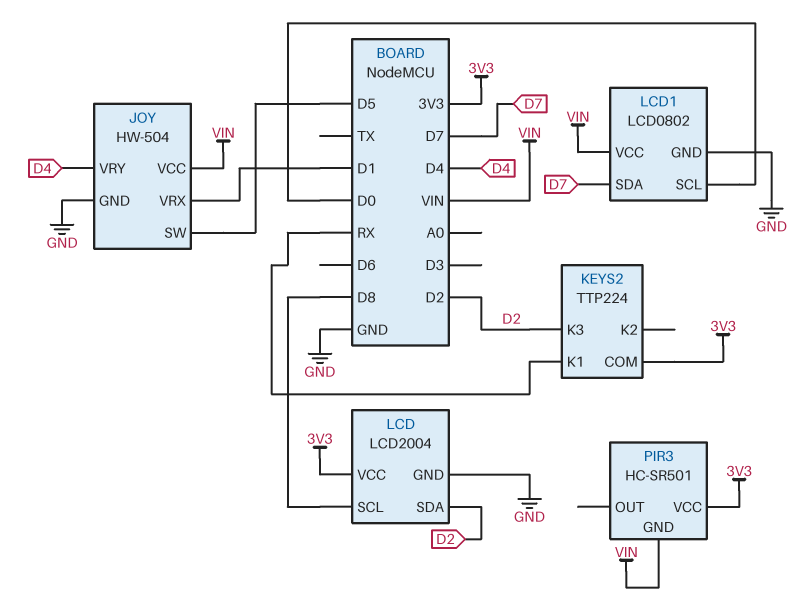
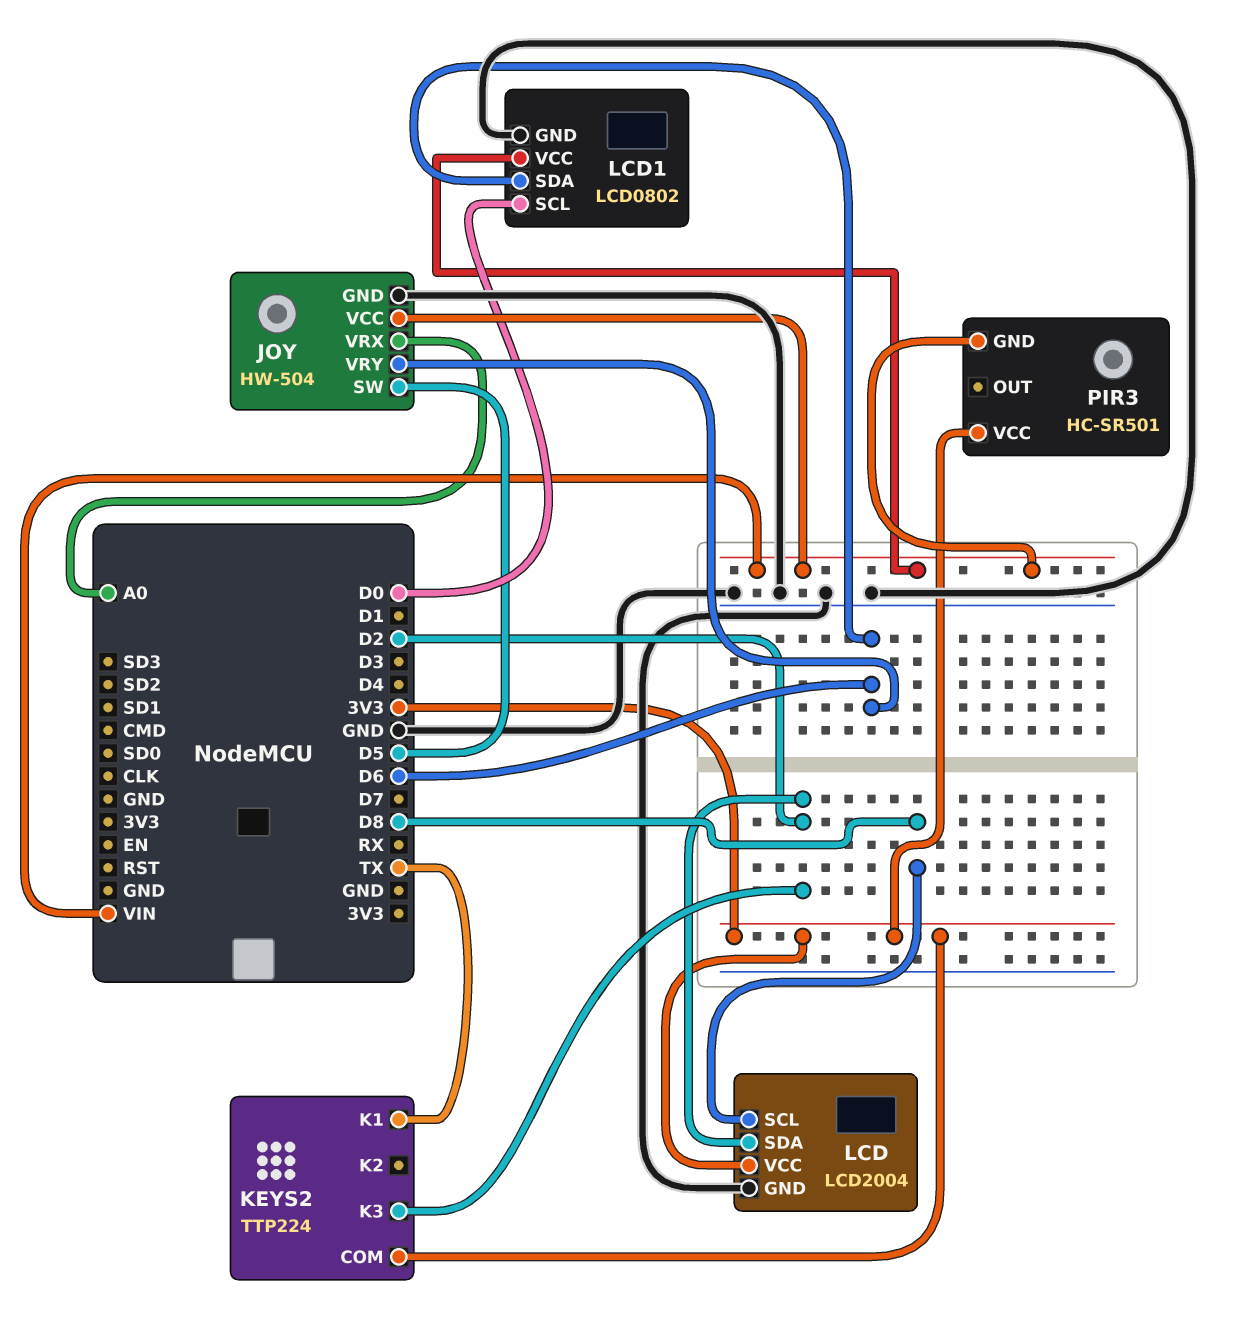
JOY pin VRX: D1 -> A0
JOY pin VRY: D4 -> D6
KEYS2 pin K1: RX -> TX
LCD1 pin SDA: D7 -> D6

